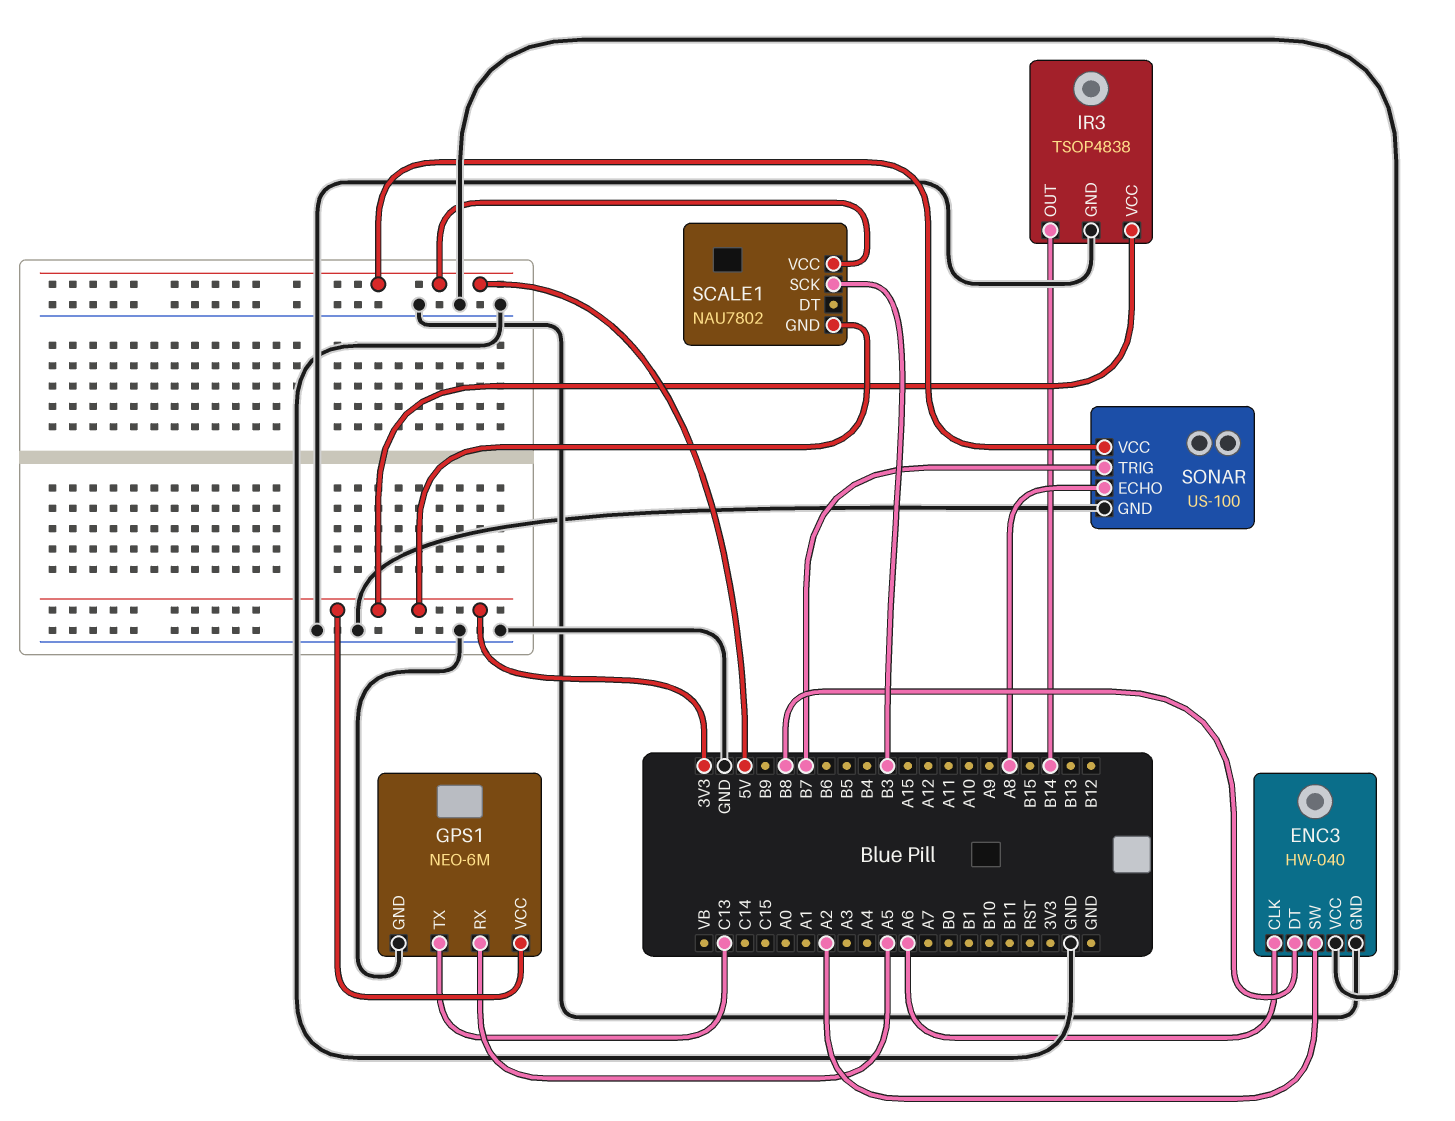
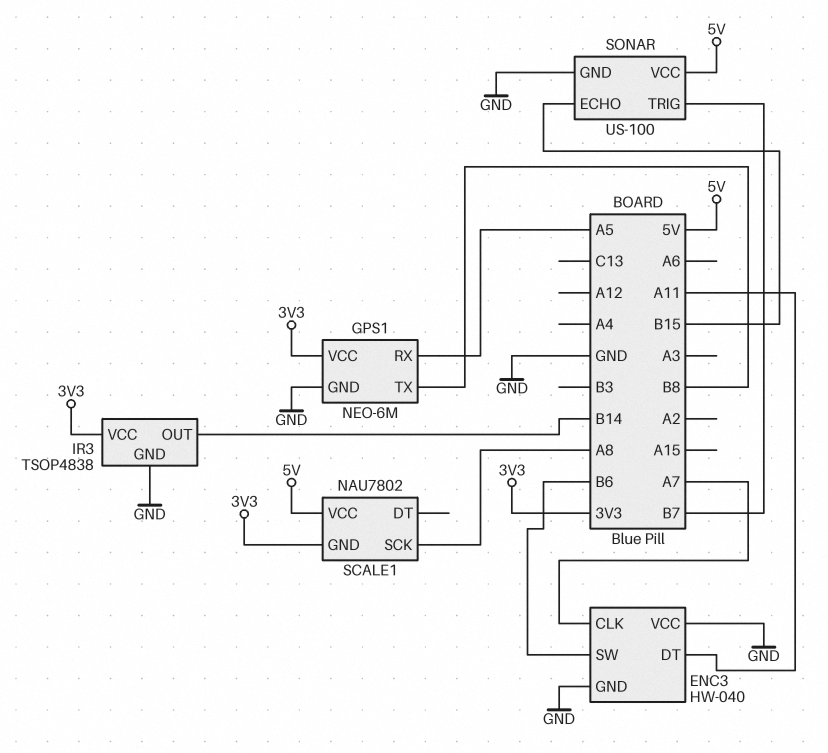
ENC3 pin CLK: A6 -> A7
ENC3 pin DT: B8 -> A11
ENC3 pin SW: A2 -> B6
GPS1 pin TX: C13 -> B8
SCALE1 pin SCK: B3 -> A8
SONAR pin ECHO: A8 -> B15

